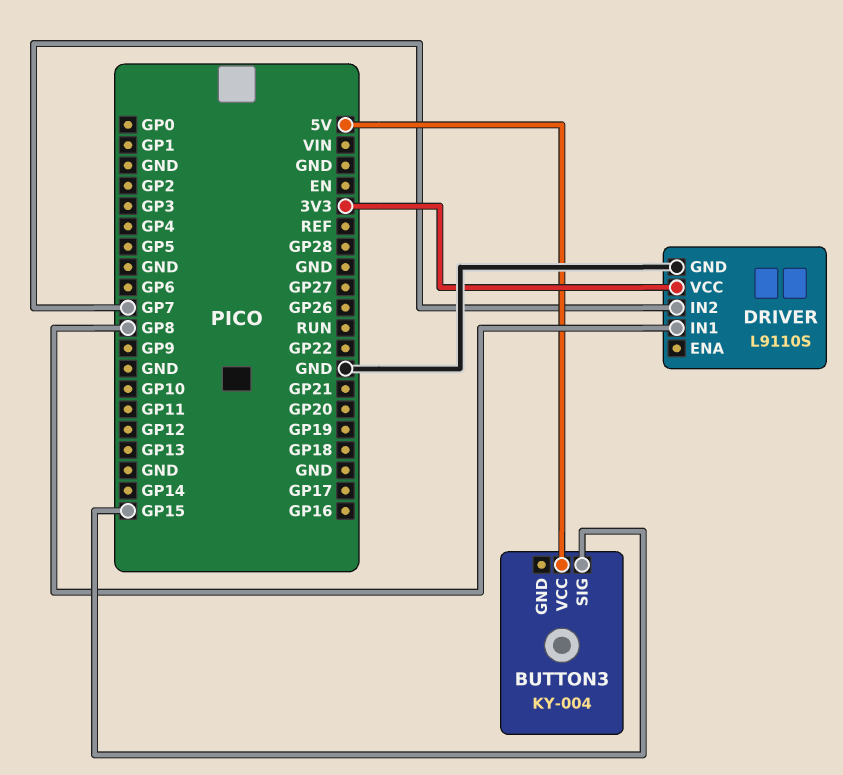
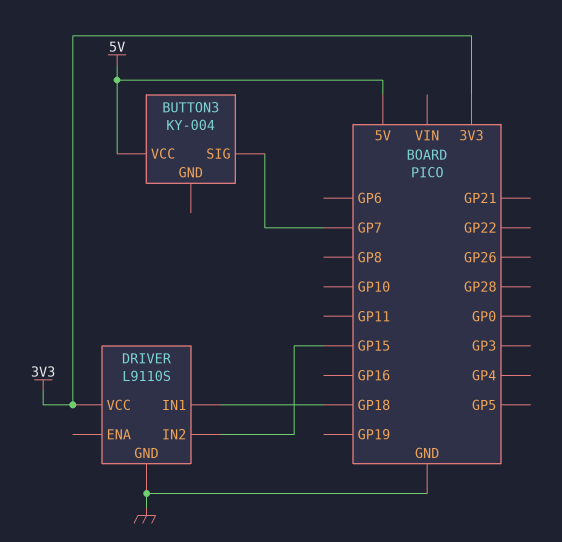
BUTTON3 pin SIG: GP15 -> GP7
DRIVER pin IN1: GP8 -> GP18
DRIVER pin IN2: GP7 -> GP15

